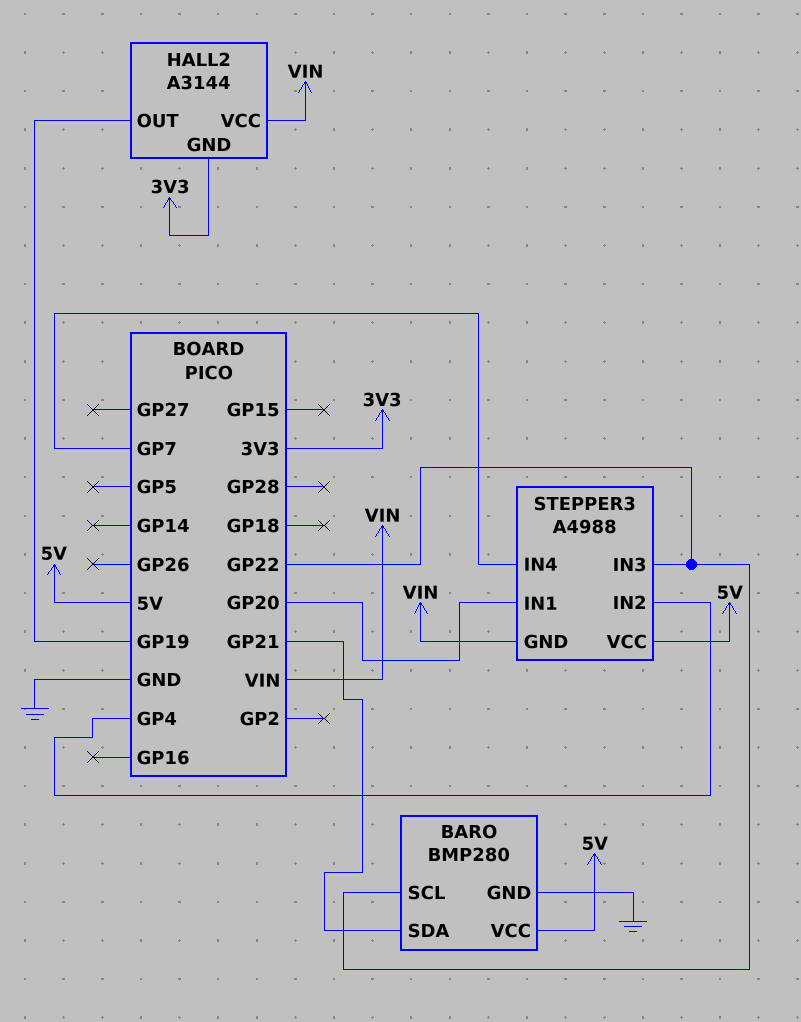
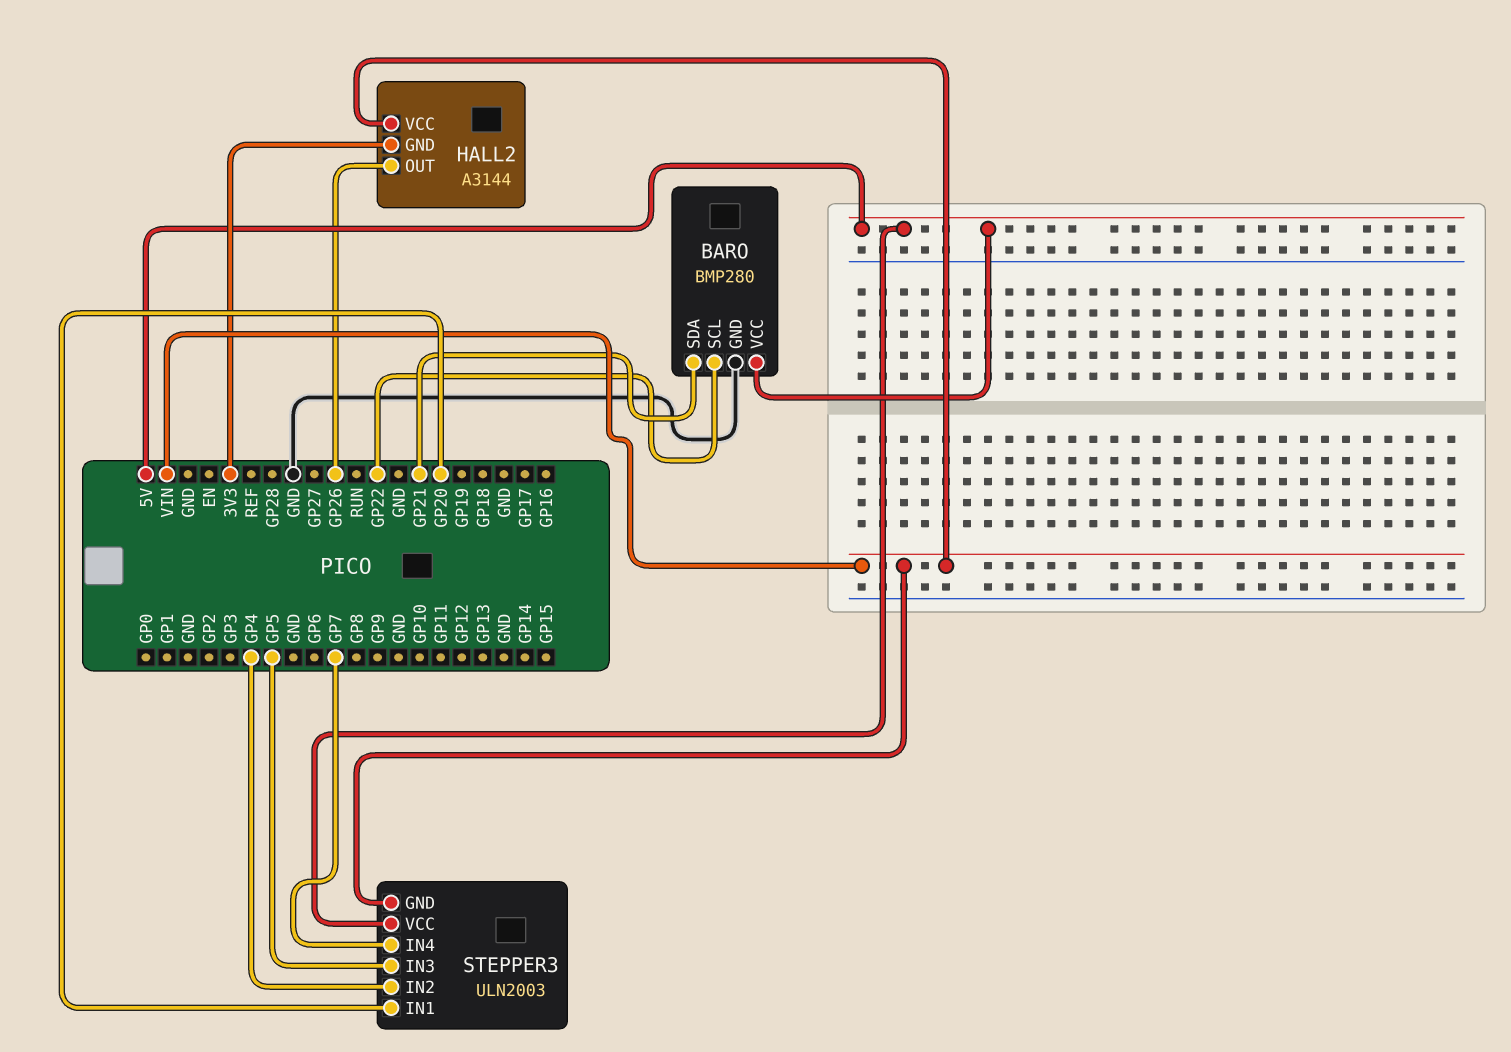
HALL2 pin OUT: GP19 -> GP26
STEPPER3: A4988 -> ULN2003
STEPPER3 pin IN3: GP22 -> GP5

